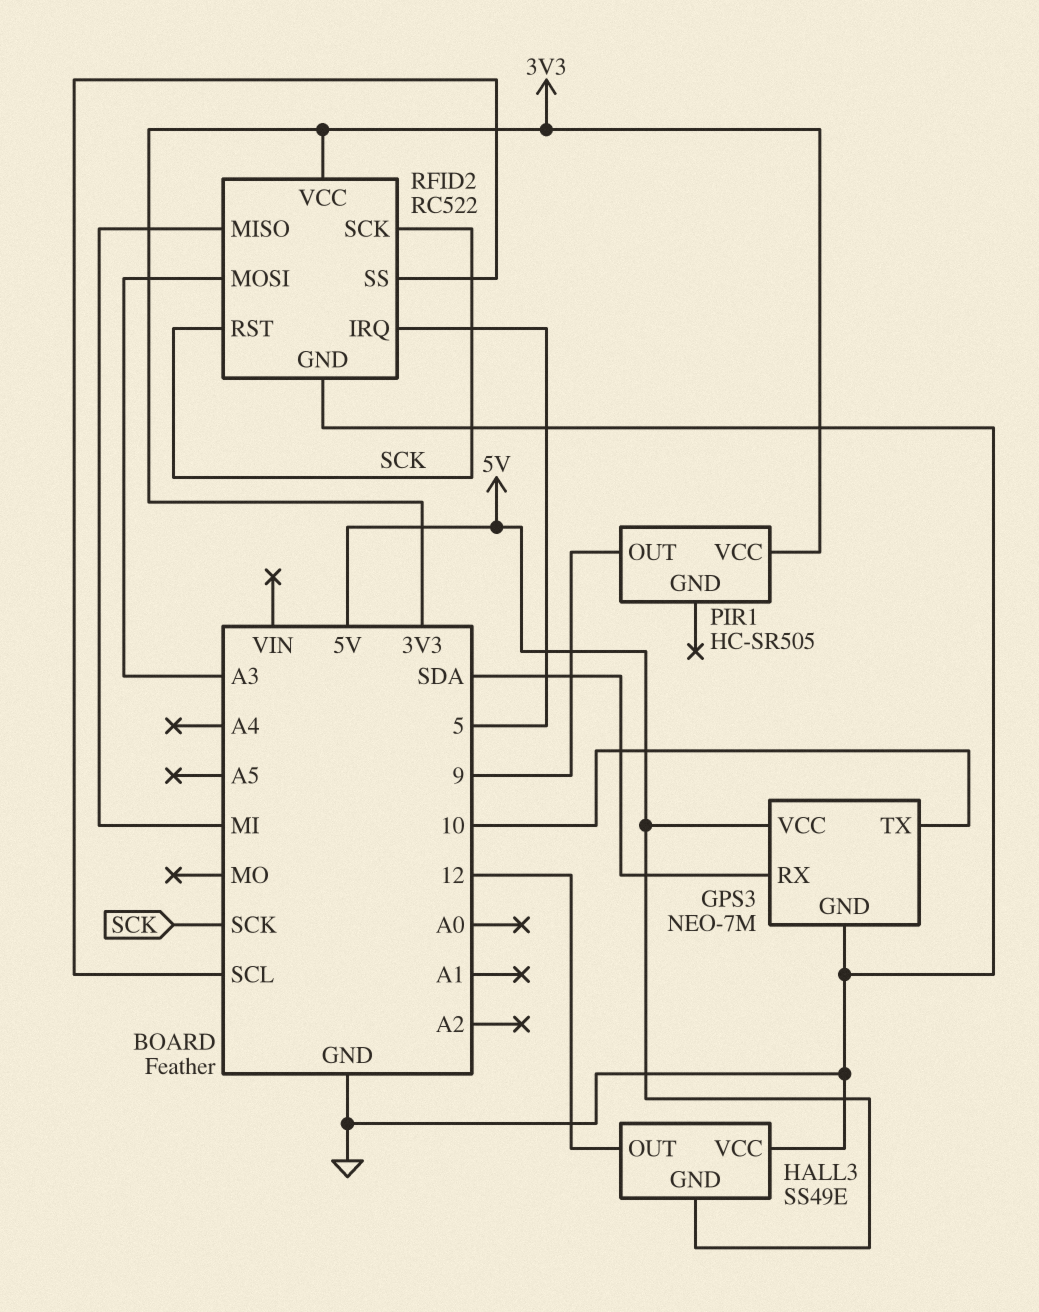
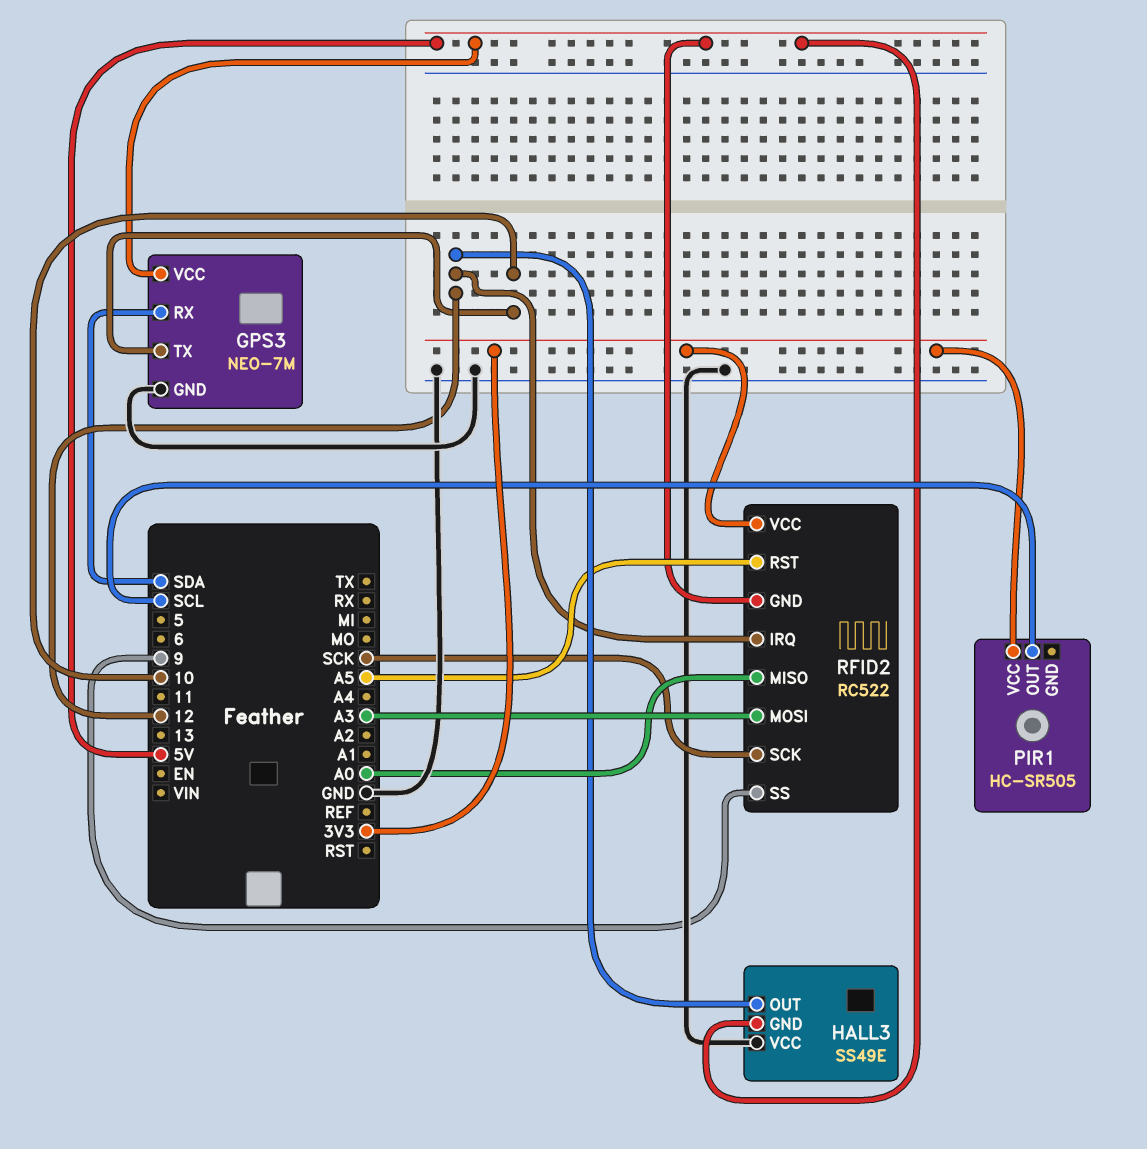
PIR1 pin OUT: 9 -> SCL
RFID2 pin GND: GND -> 5V
RFID2 pin IRQ: 5 -> 12
RFID2 pin MISO: MI -> A0
RFID2 pin RST: SCK -> A5
RFID2 pin SS: SCL -> 9

